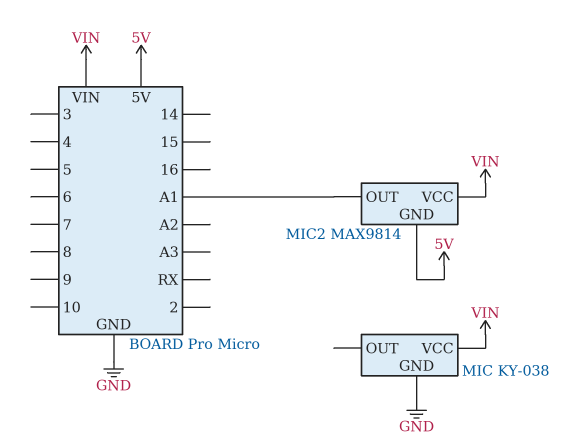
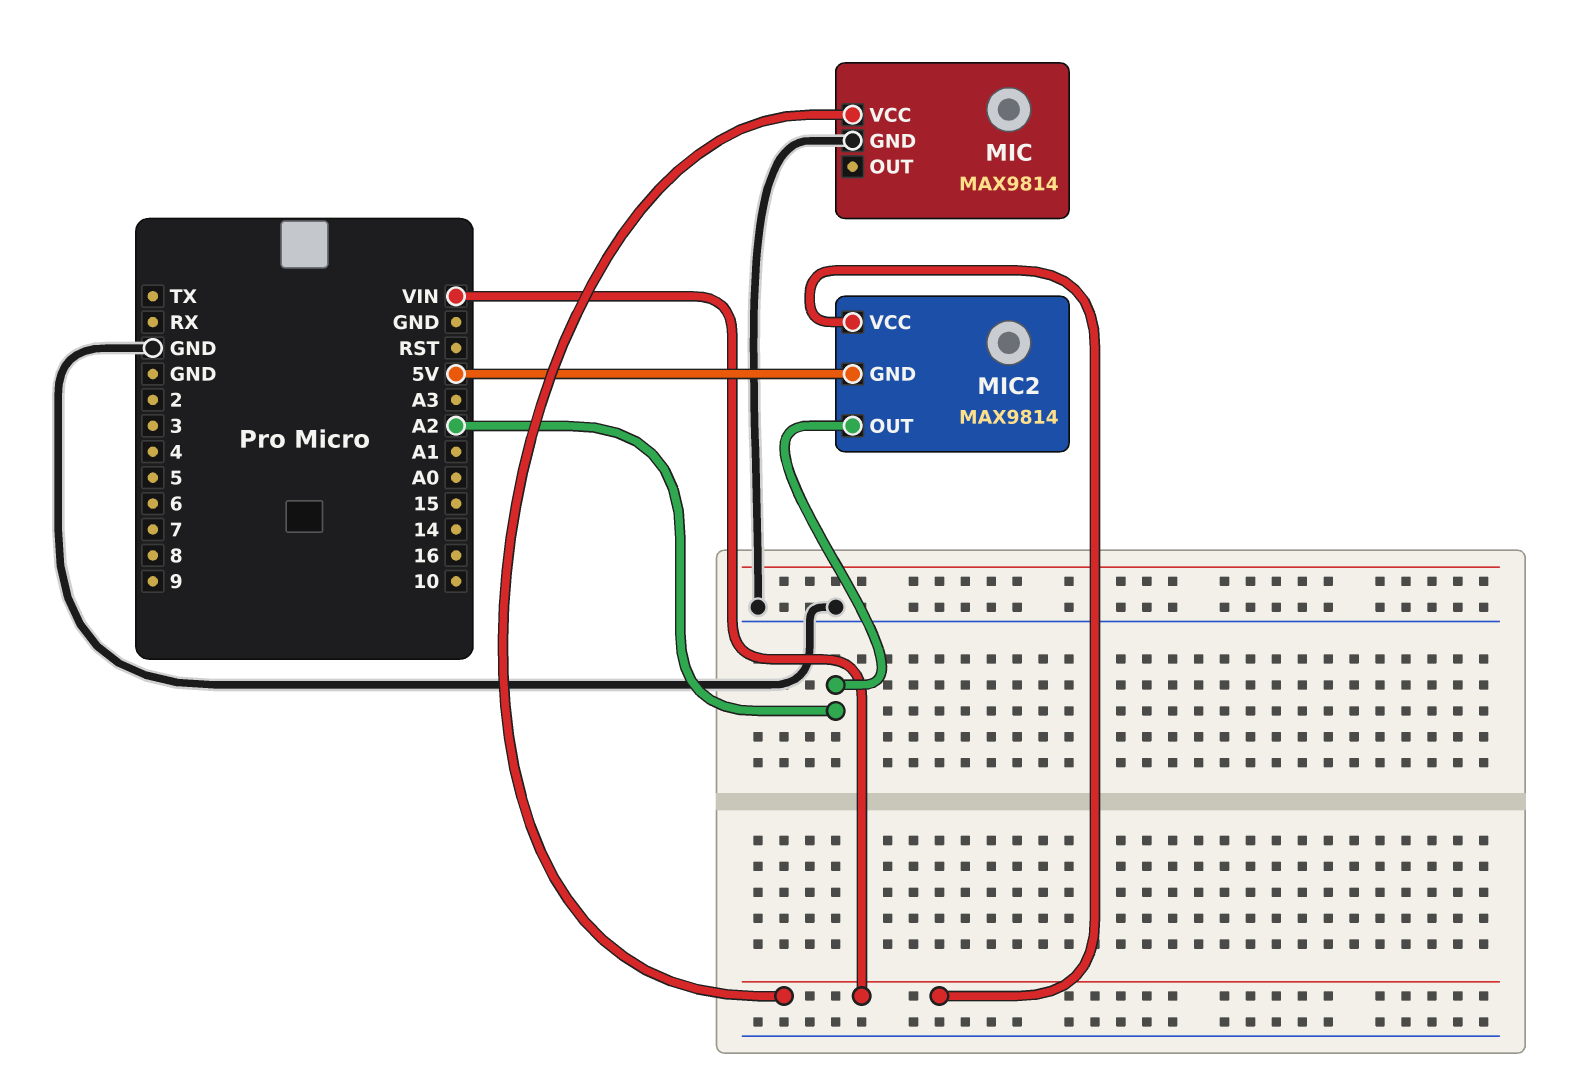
MIC: KY-038 -> MAX9814
MIC2 pin OUT: A1 -> A2

